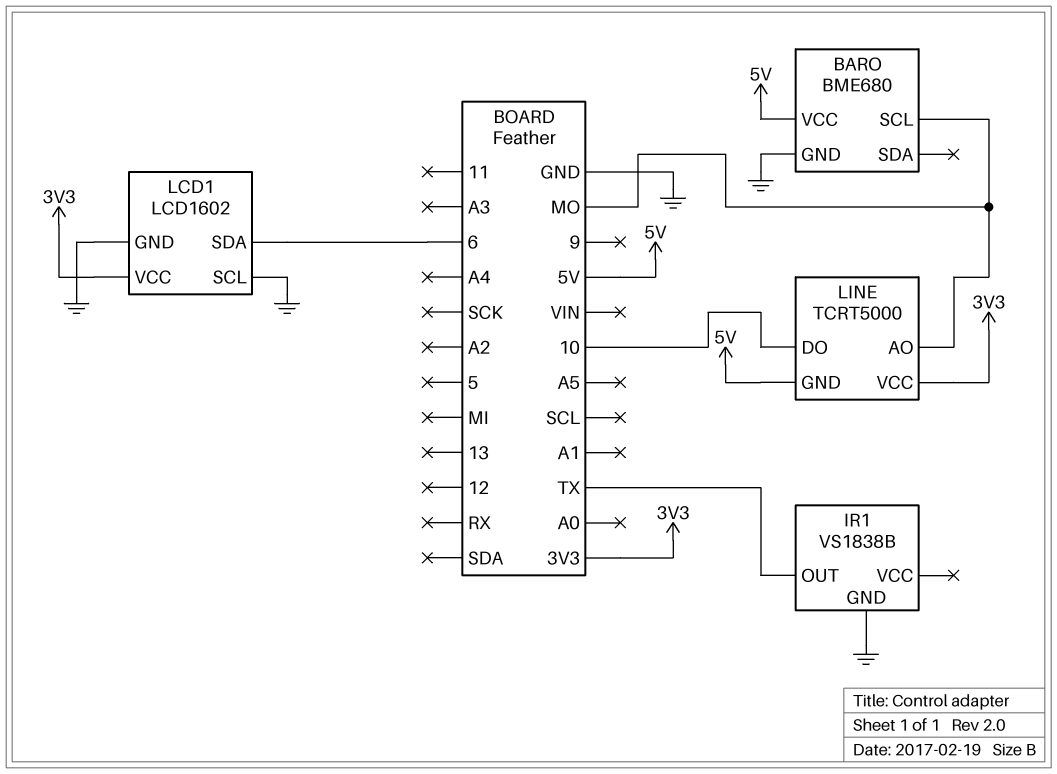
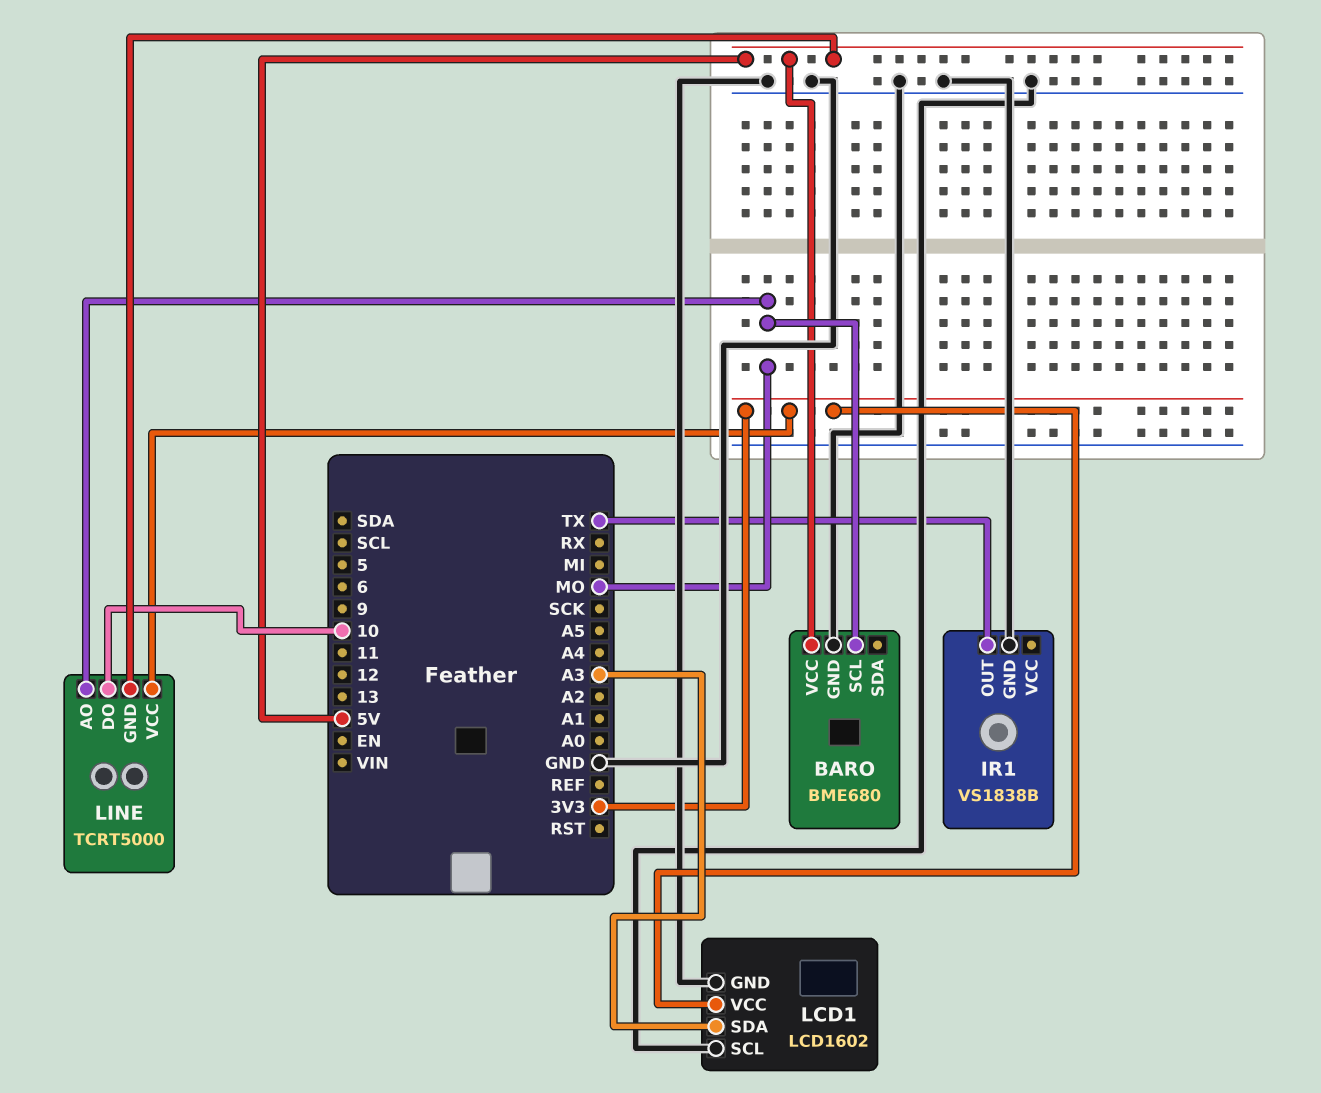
LCD1 pin SDA: 6 -> A3

